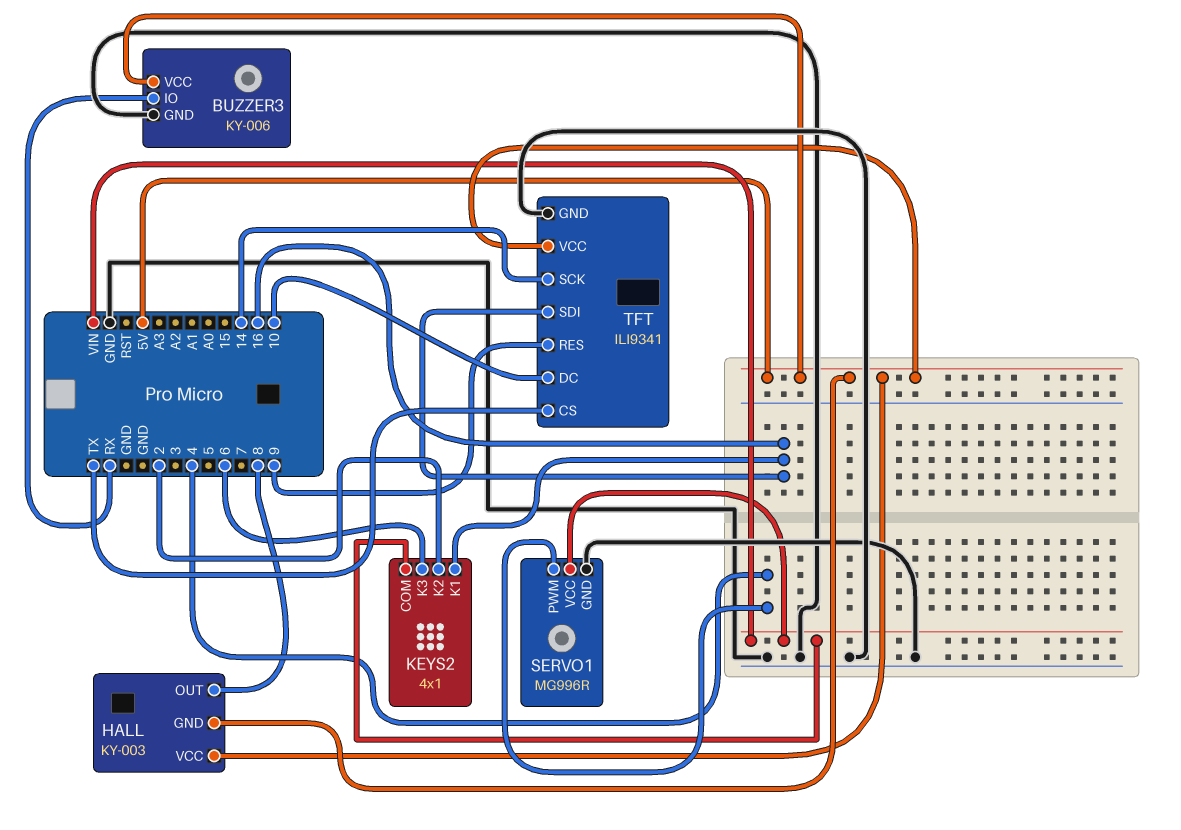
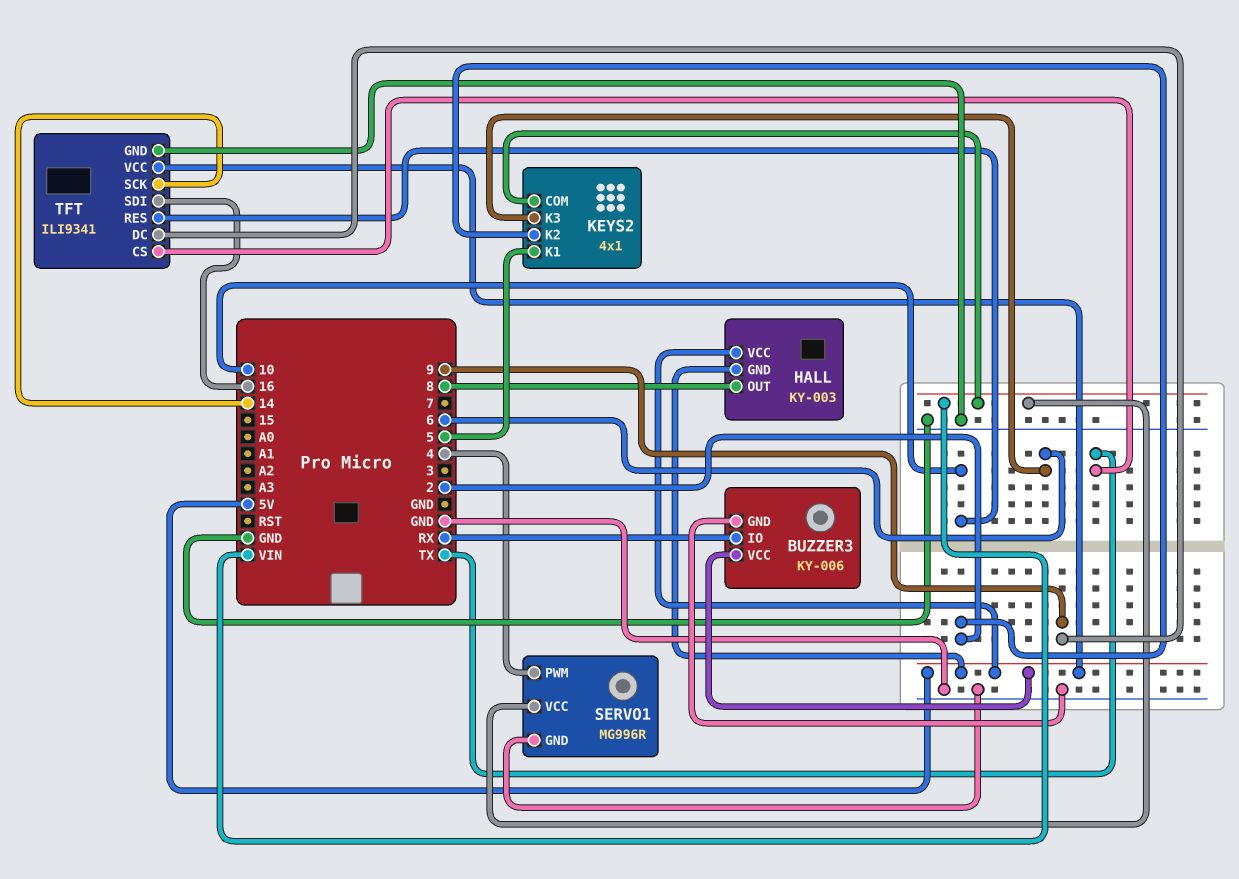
KEYS2 pin K1: 16 -> 5
TFT pin DC: 10 -> 9
TFT pin RES: 9 -> 10

